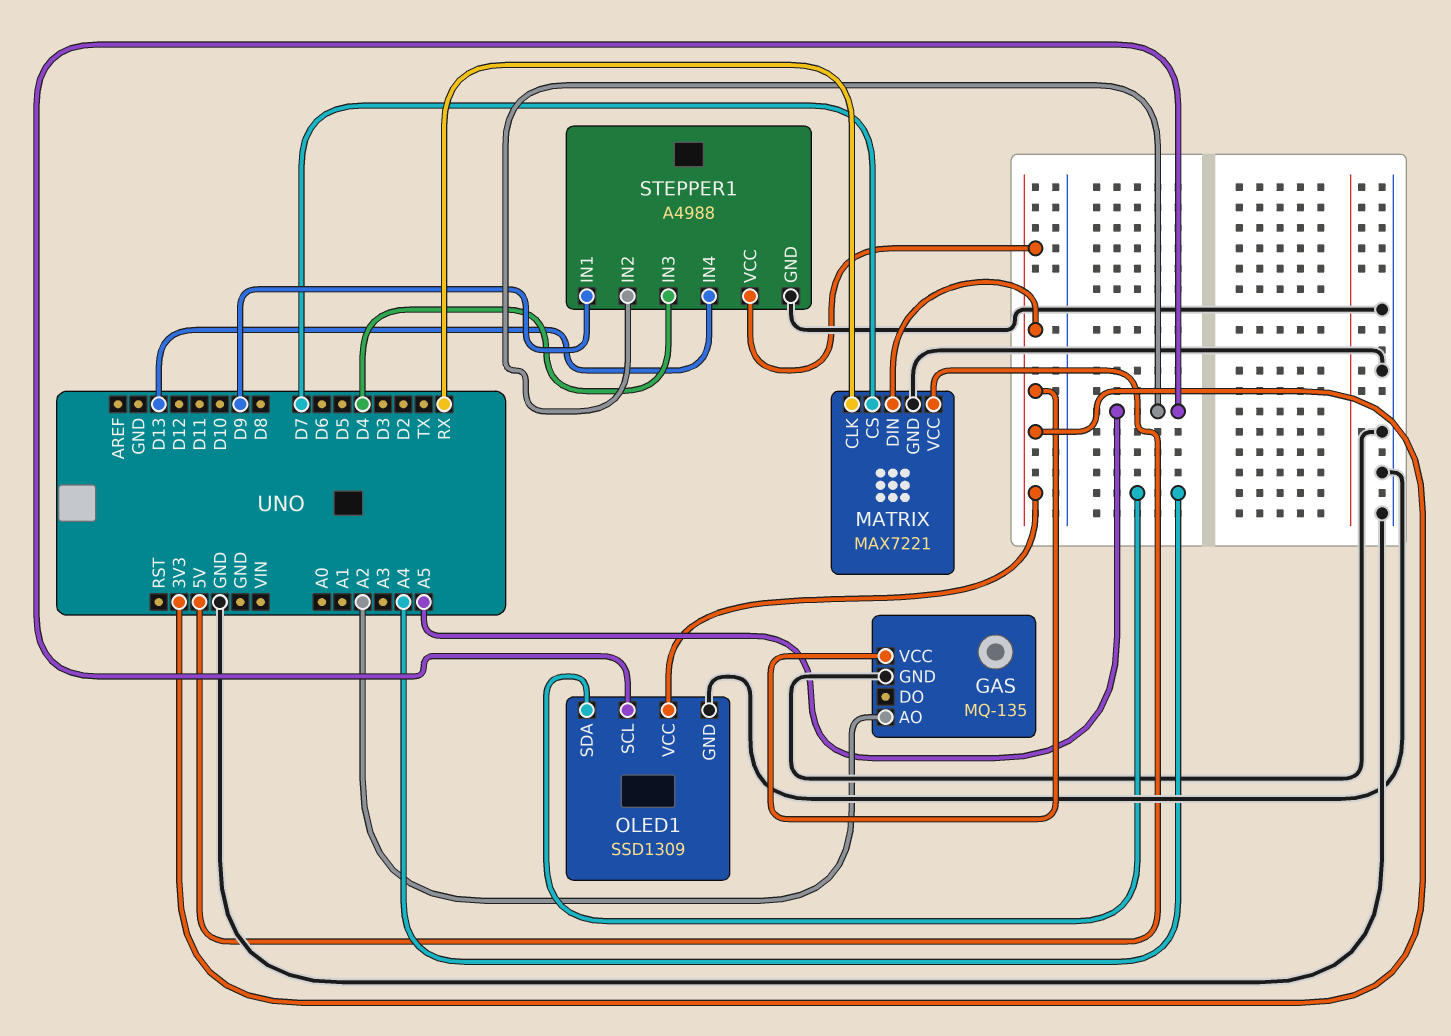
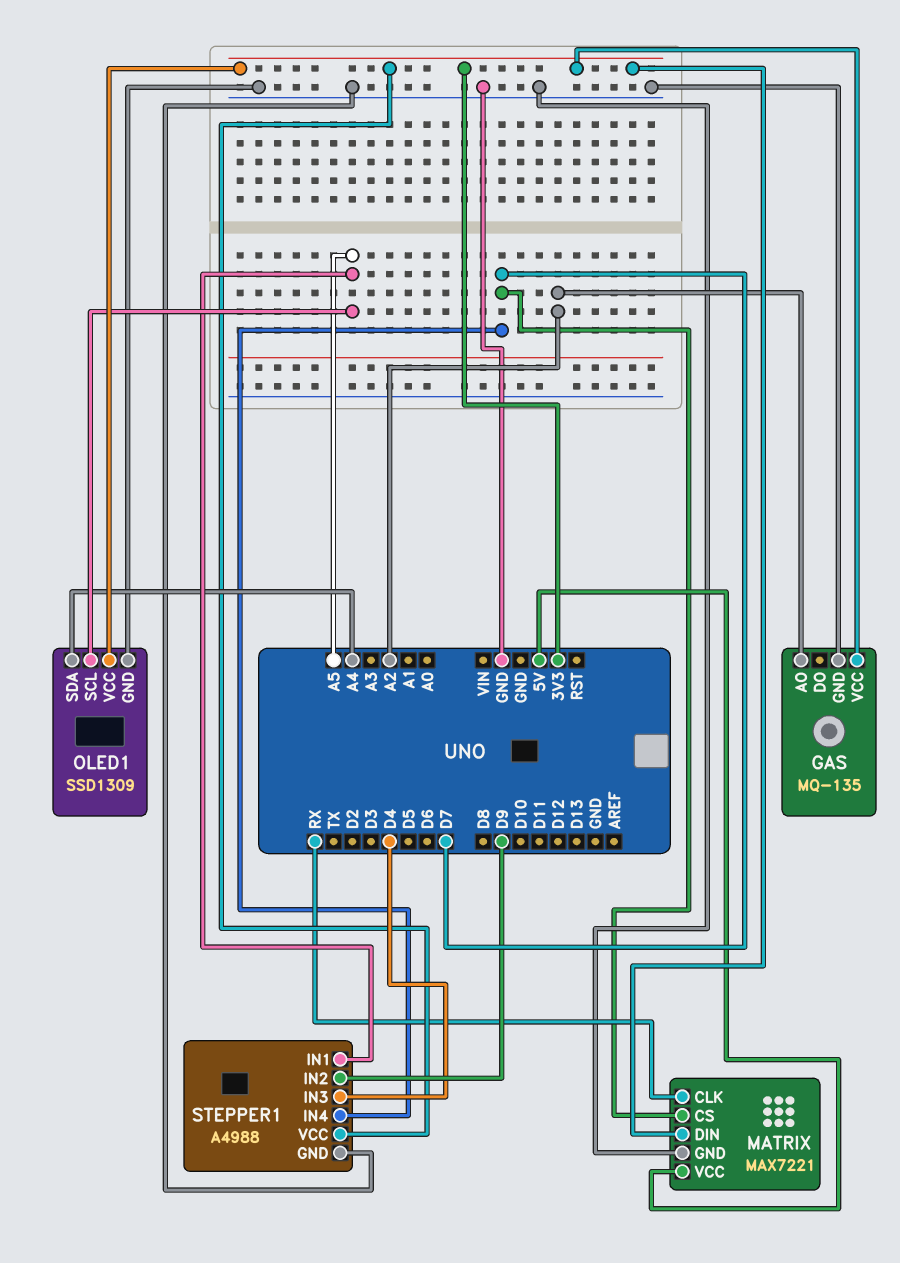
STEPPER1 pin IN1: D9 -> A5
STEPPER1 pin IN2: A5 -> D9
STEPPER1 pin IN4: D13 -> D7

